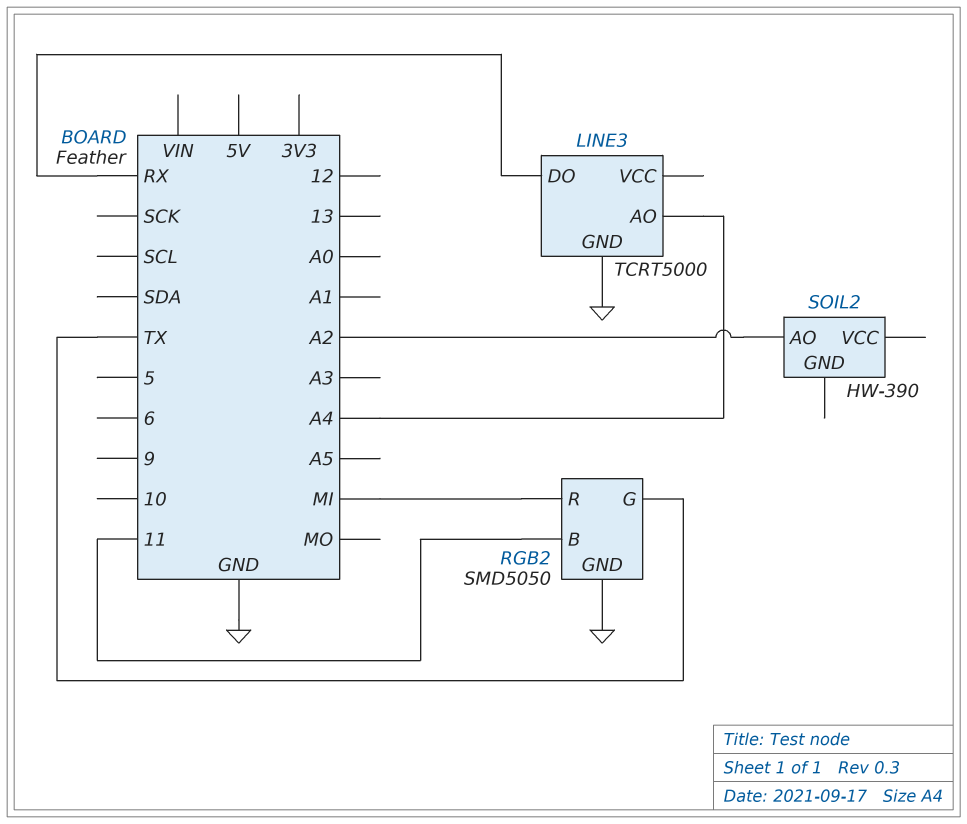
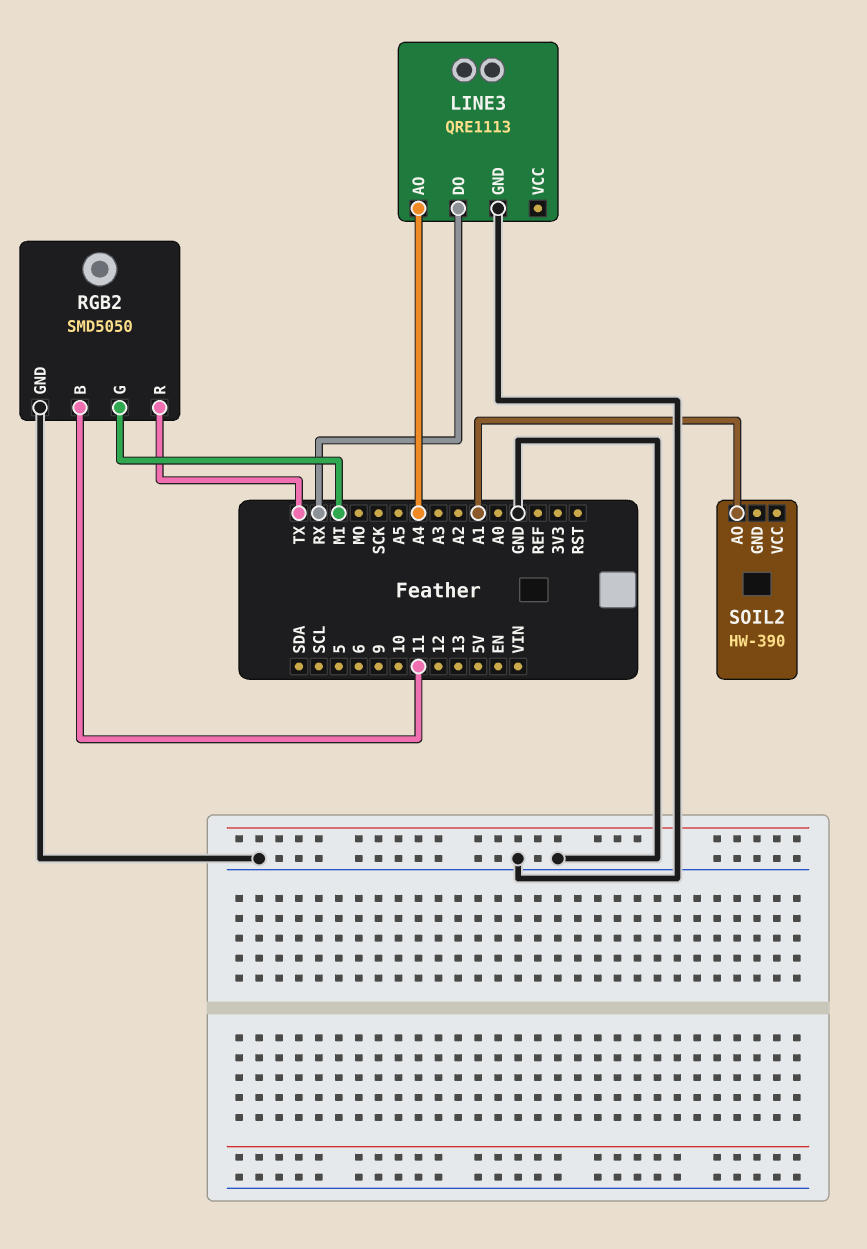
LINE3: TCRT5000 -> QRE1113
RGB2 pin G: TX -> MI
RGB2 pin R: MI -> TX
SOIL2 pin AO: A2 -> A1

